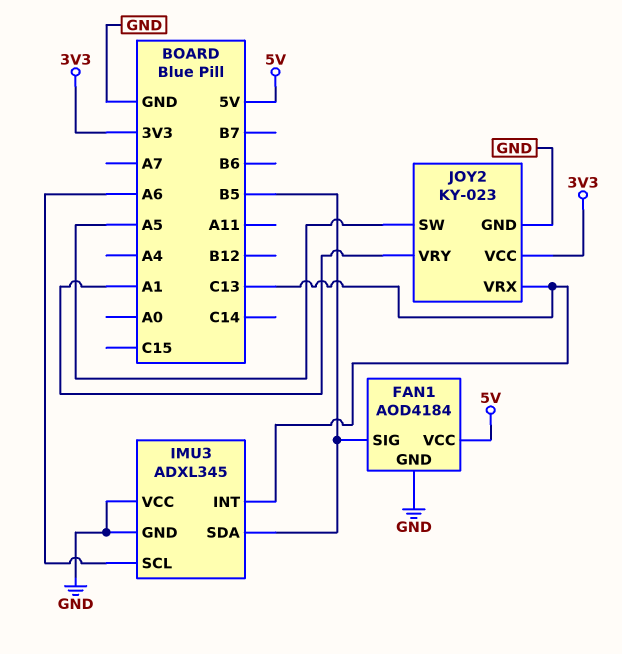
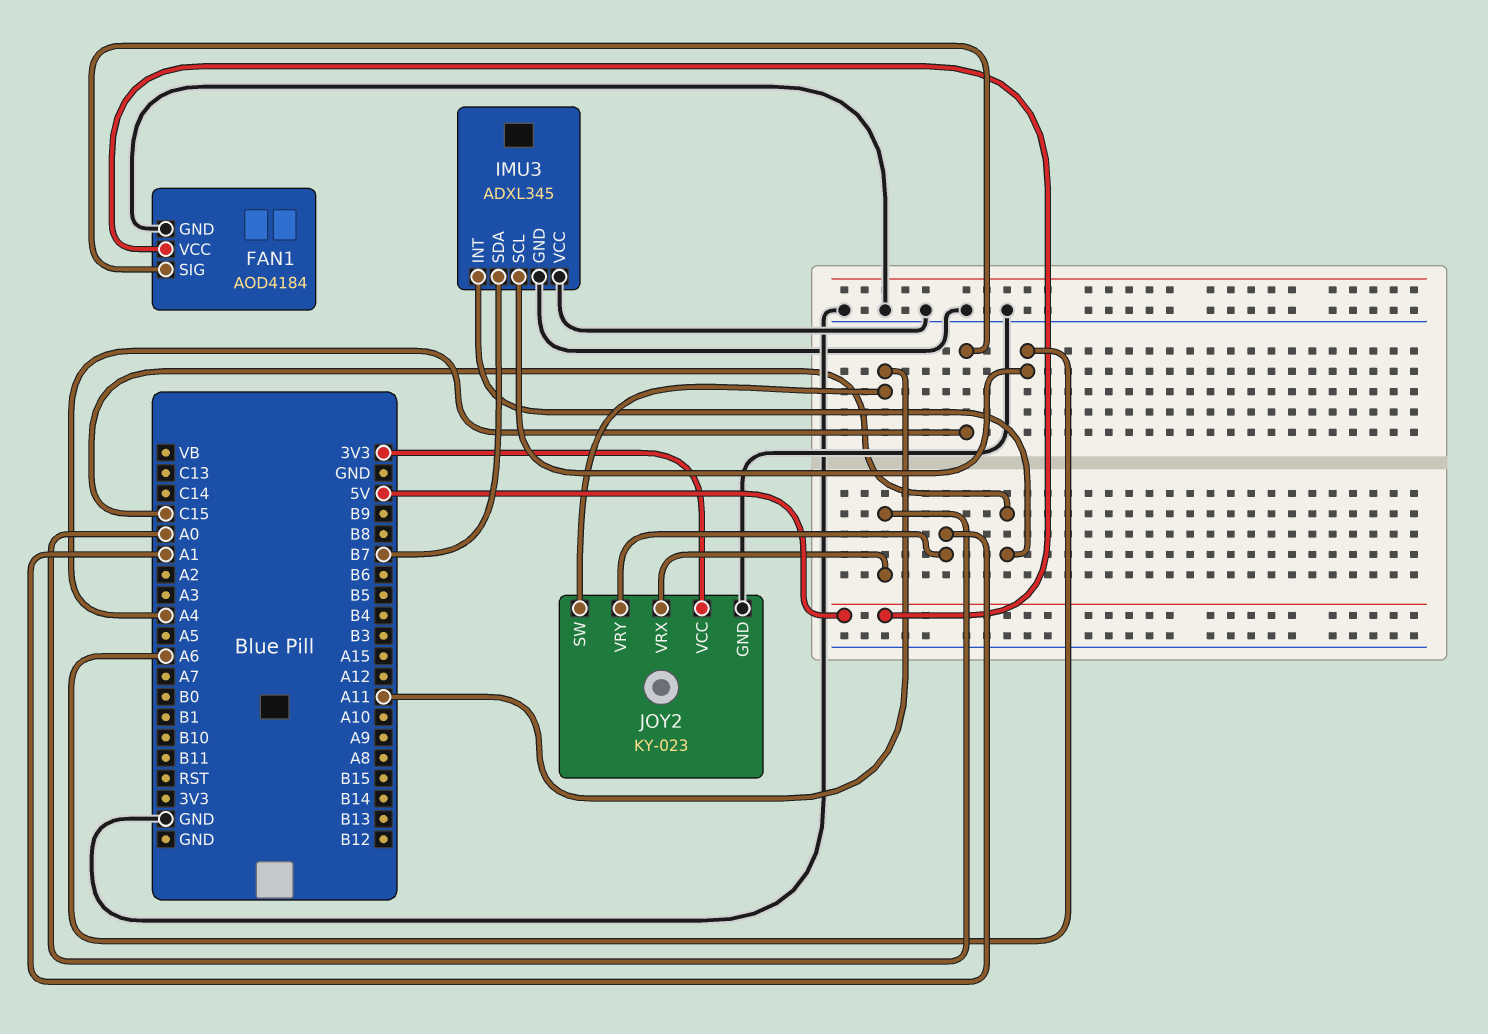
FAN1 pin SIG: B5 -> A4
IMU3 pin INT: C13 -> C15
IMU3 pin SDA: B5 -> B7
JOY2 pin SW: A5 -> A11
JOY2 pin VRX: C13 -> A0

